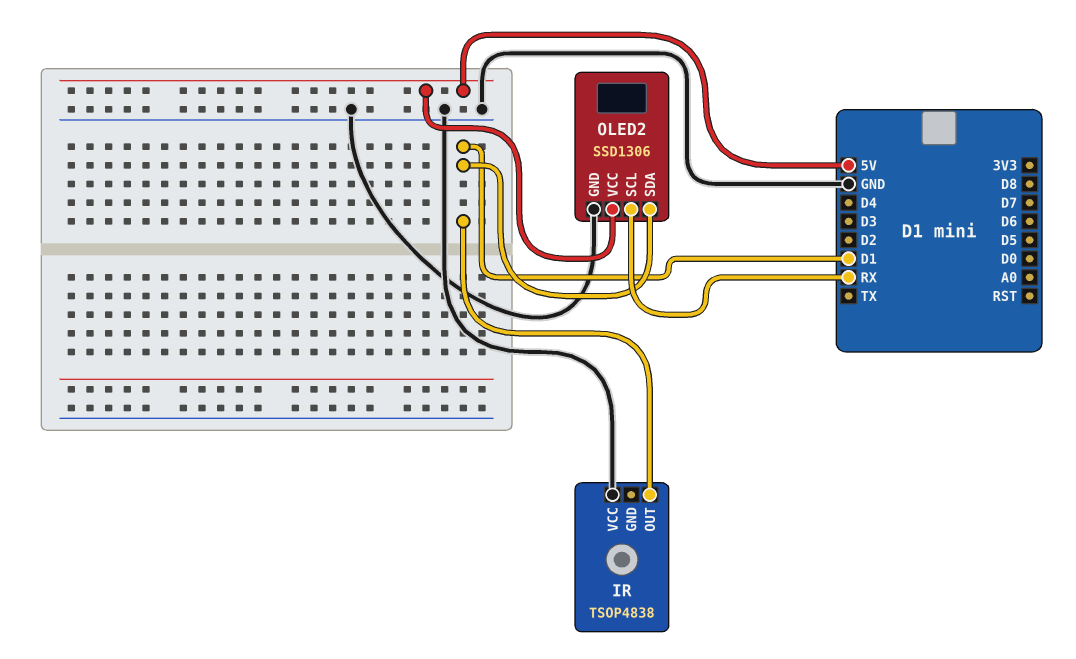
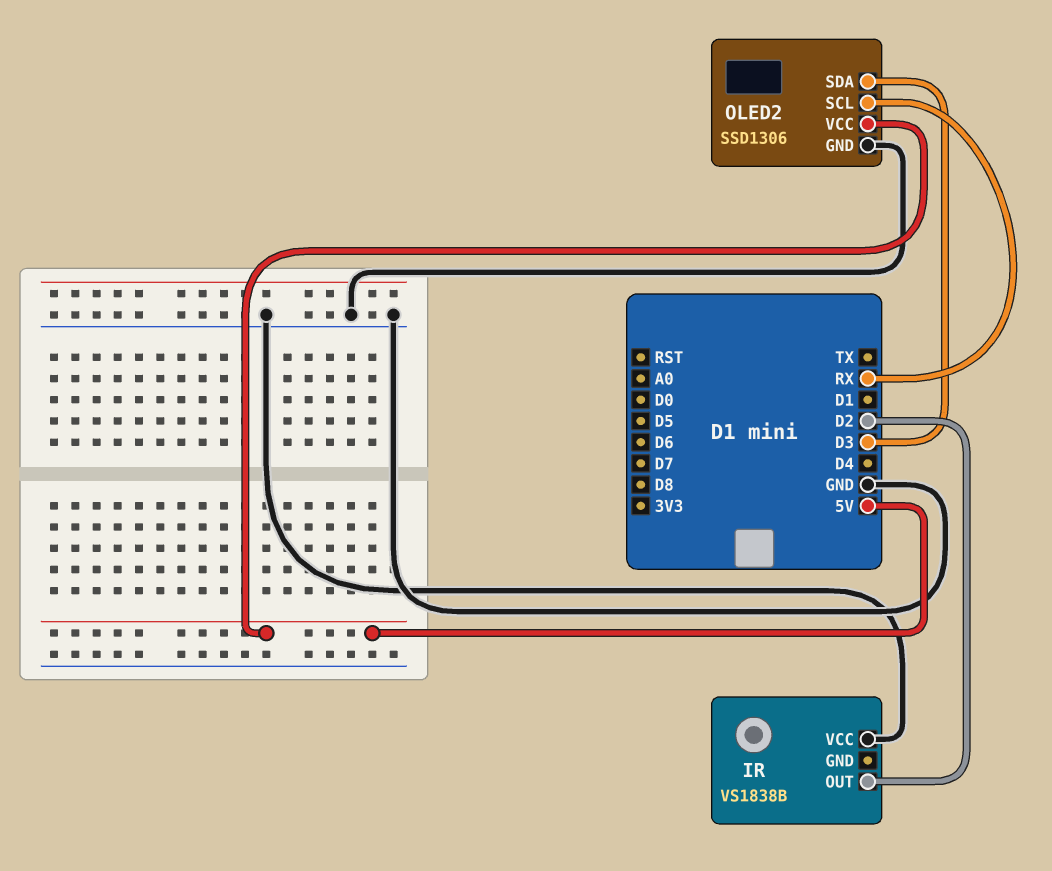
IR: TSOP4838 -> VS1838B
IR pin OUT: D1 -> D2
OLED2 pin SDA: D1 -> D3

